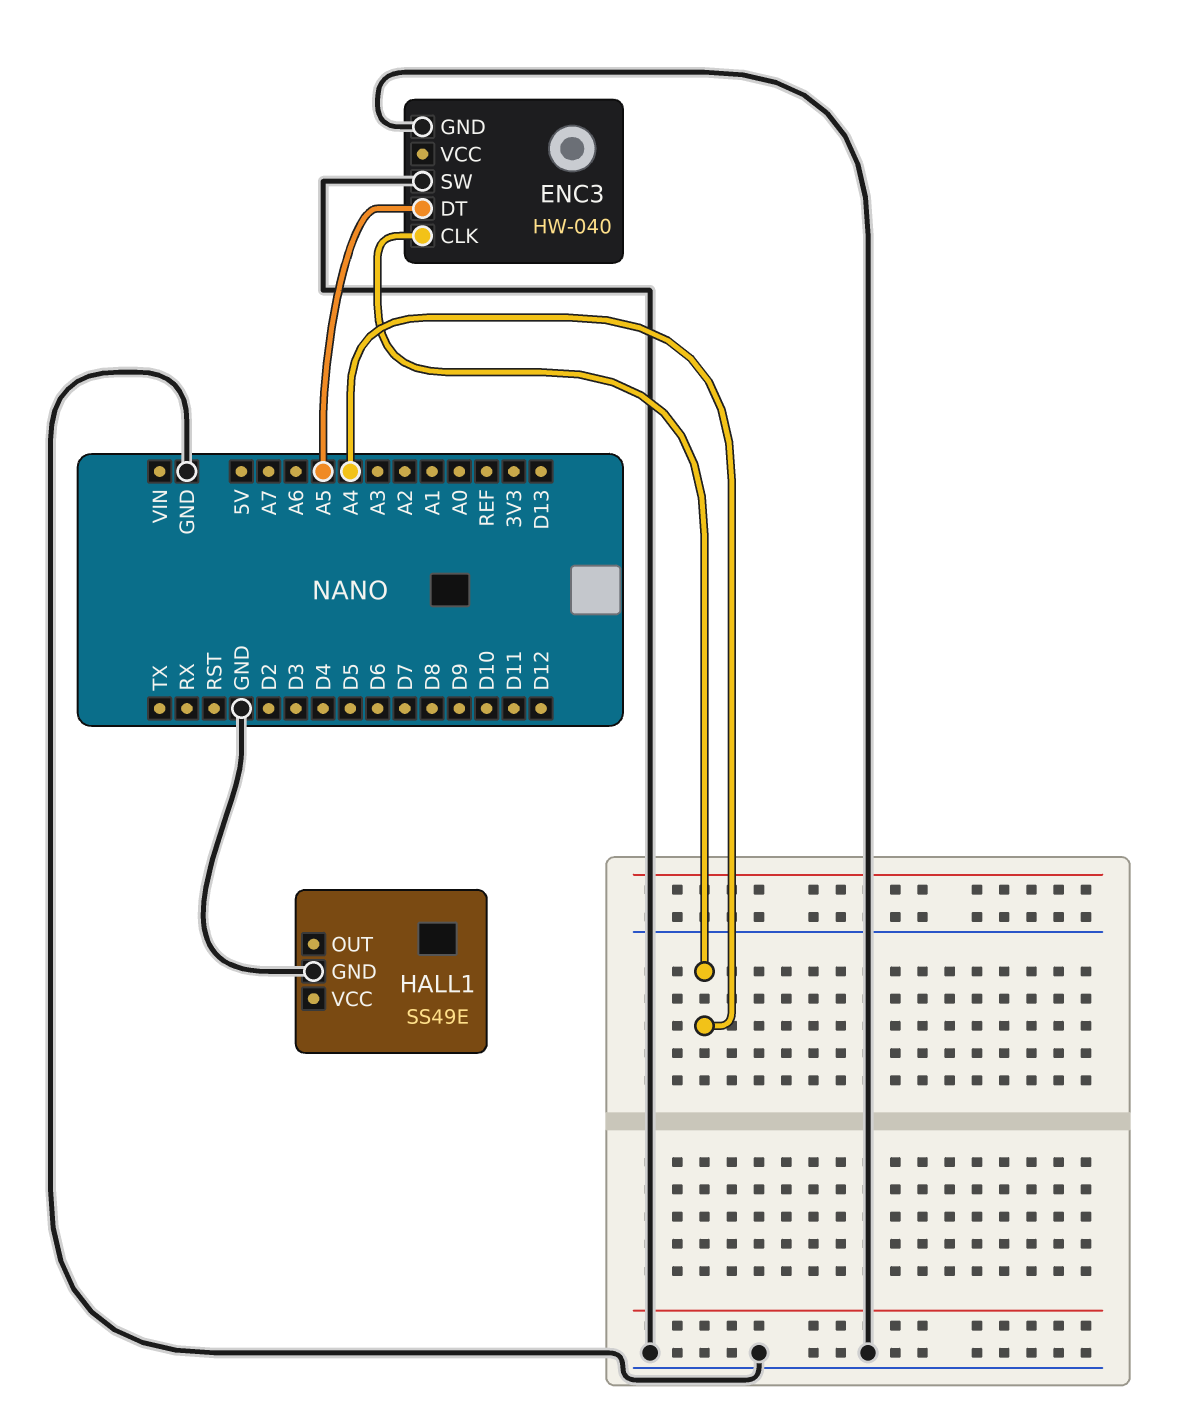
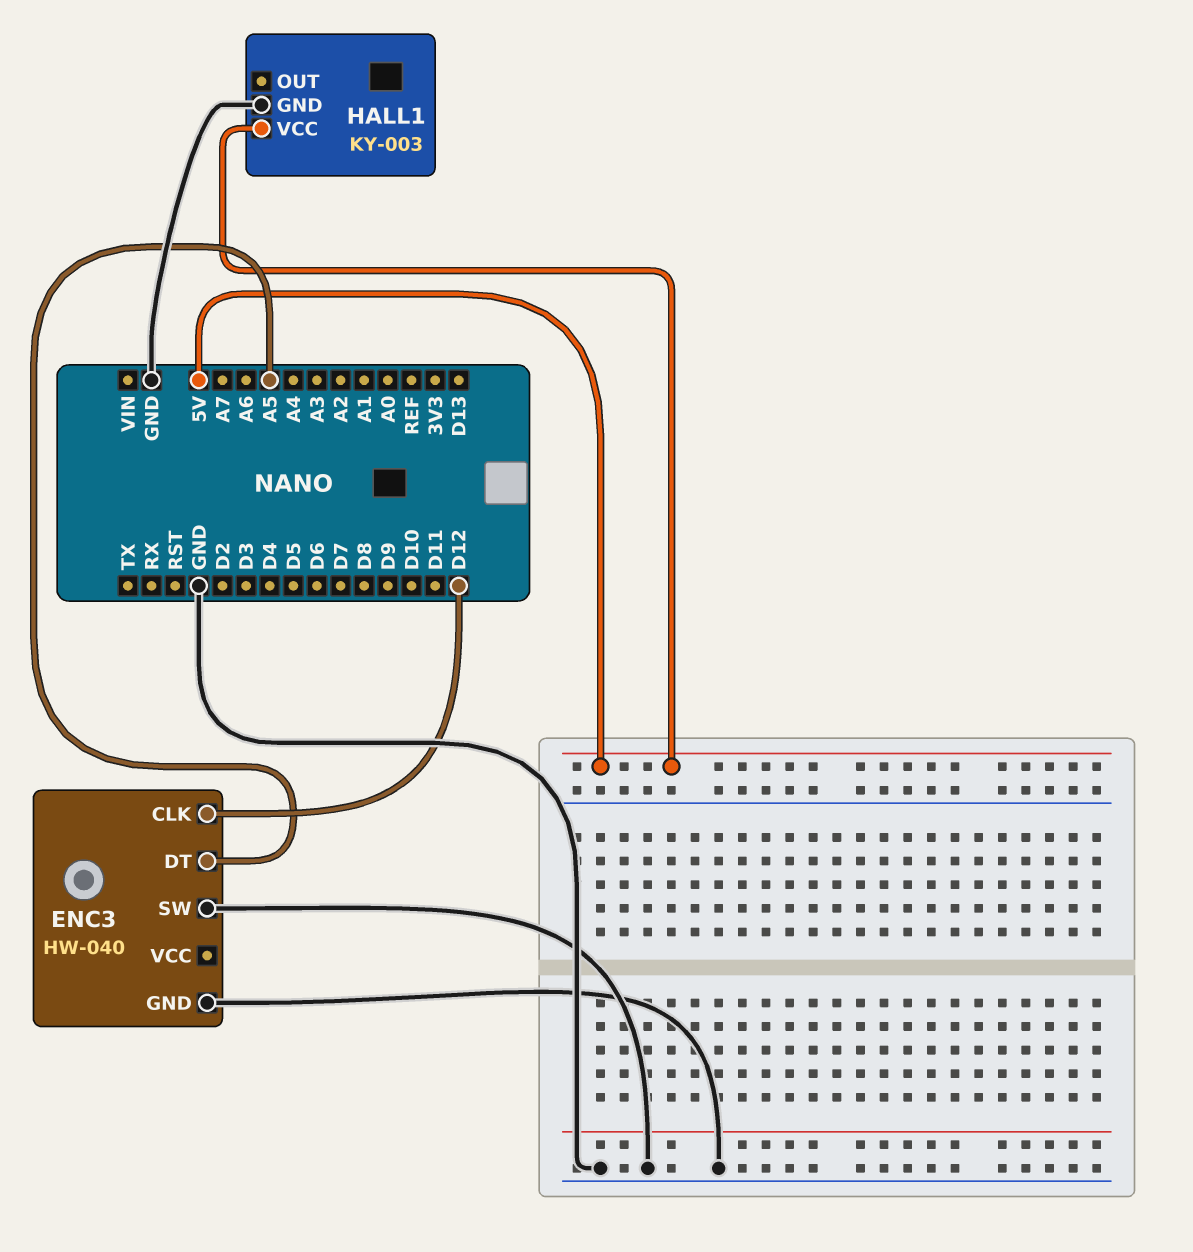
ENC3 pin CLK: A4 -> D12
HALL1: SS49E -> KY-003
HALL1 pin VCC: none -> 5V

